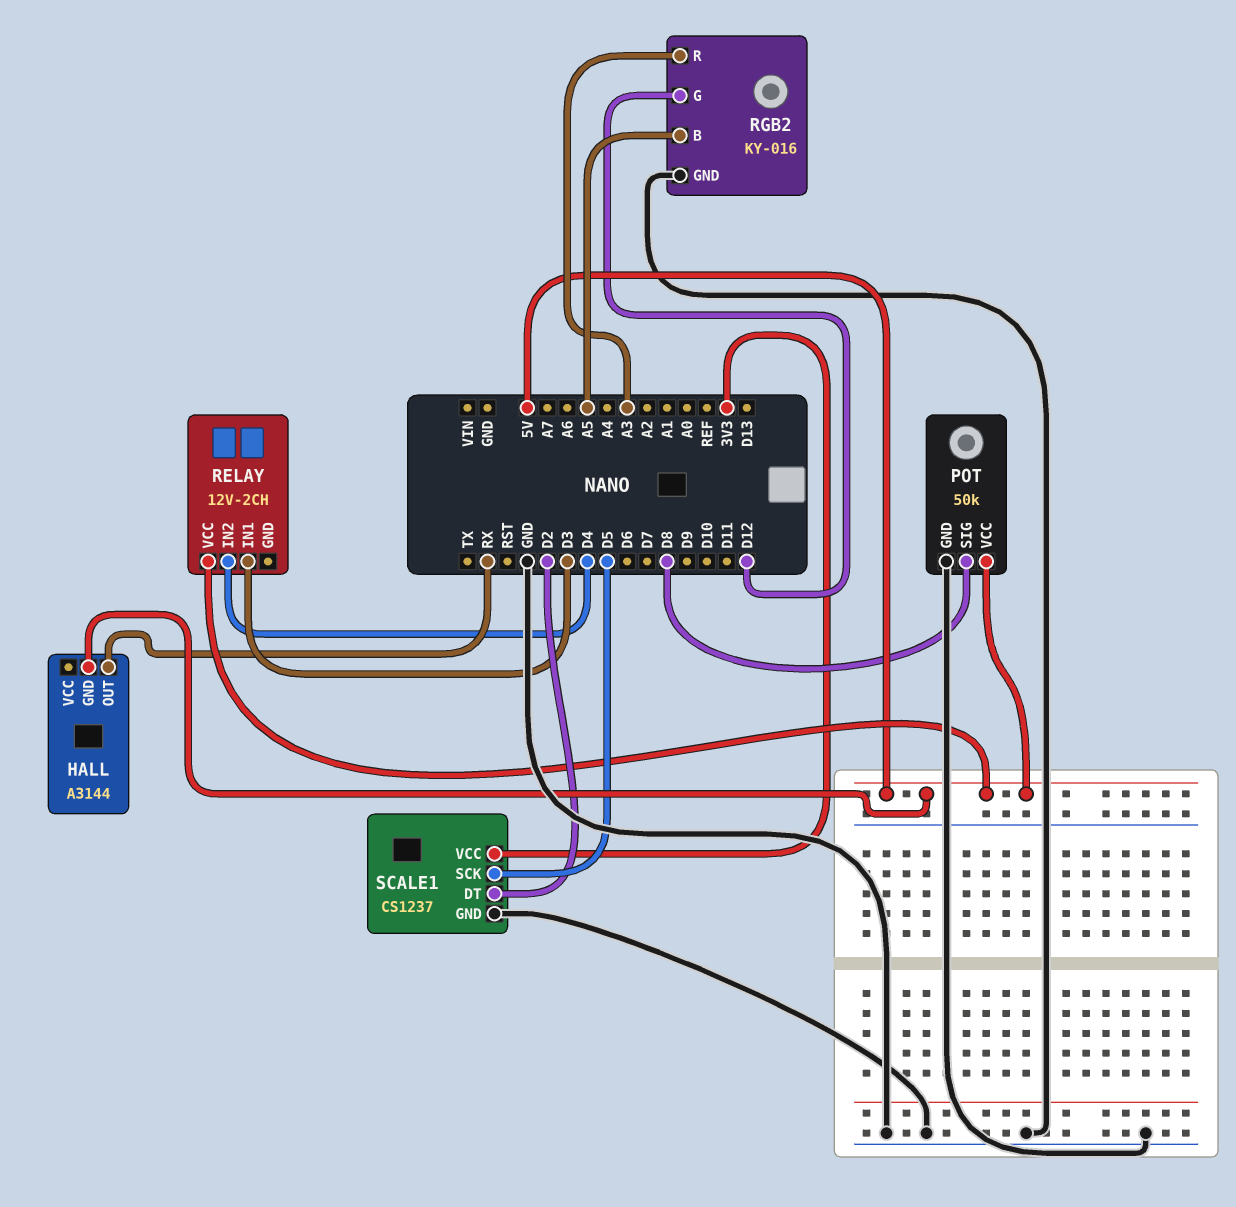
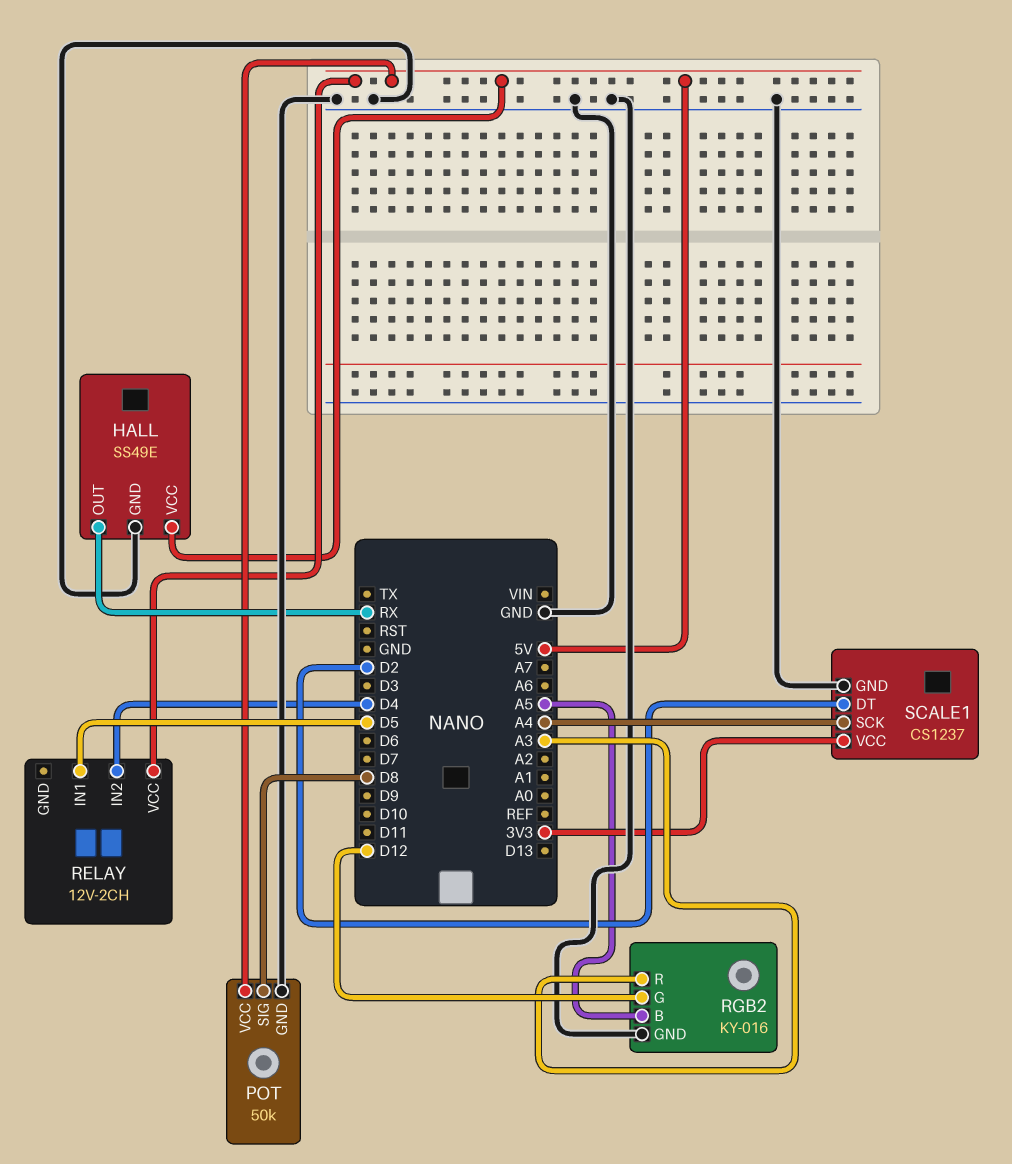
HALL: A3144 -> SS49E
HALL pin GND: 5V -> GND
HALL pin VCC: none -> 5V
RELAY pin IN1: D3 -> D5
SCALE1 pin SCK: D5 -> A4

